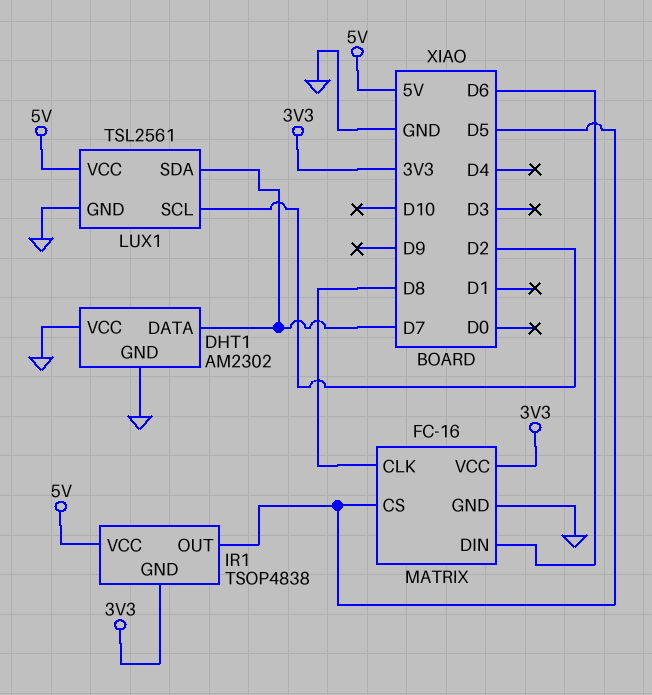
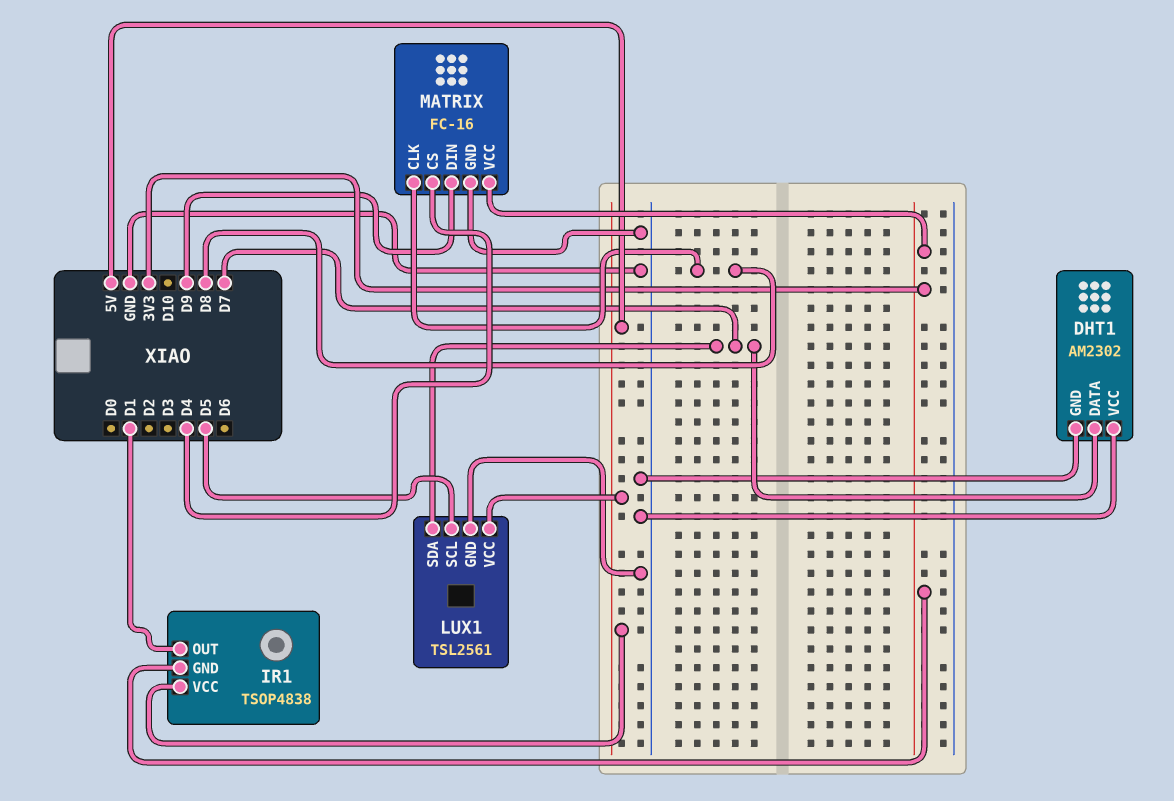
IR1 pin OUT: D5 -> D1
LUX1 pin SCL: D2 -> D5
MATRIX pin CS: D5 -> D4
MATRIX pin DIN: D6 -> D9

